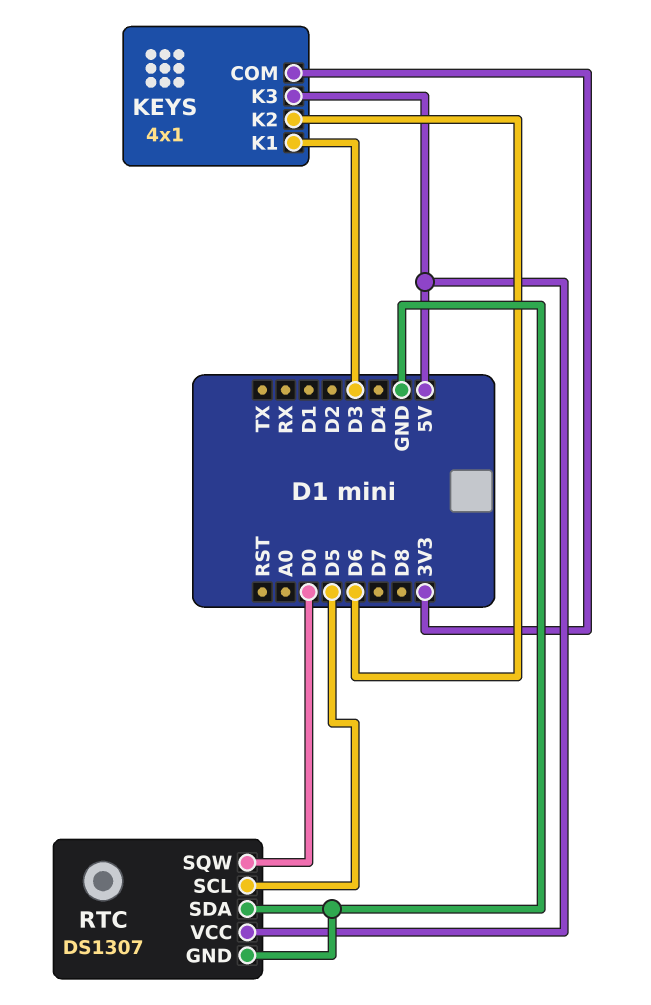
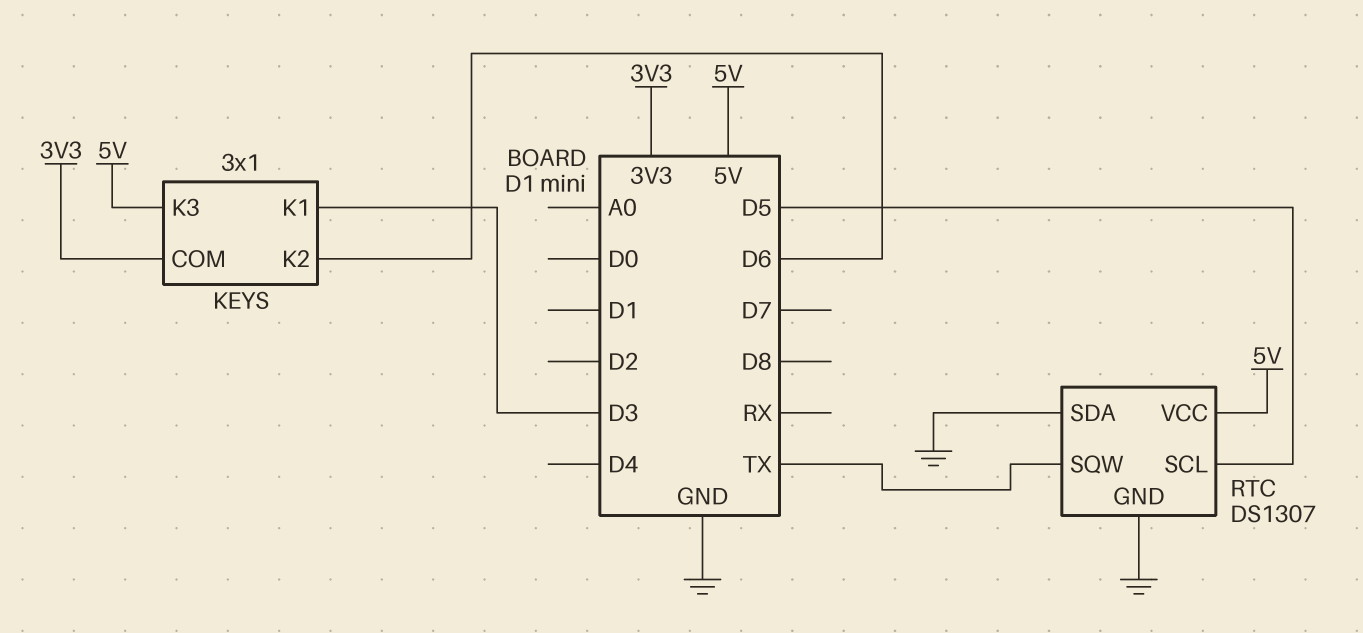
KEYS: 4x1 -> 3x1
RTC pin SQW: D0 -> TX

